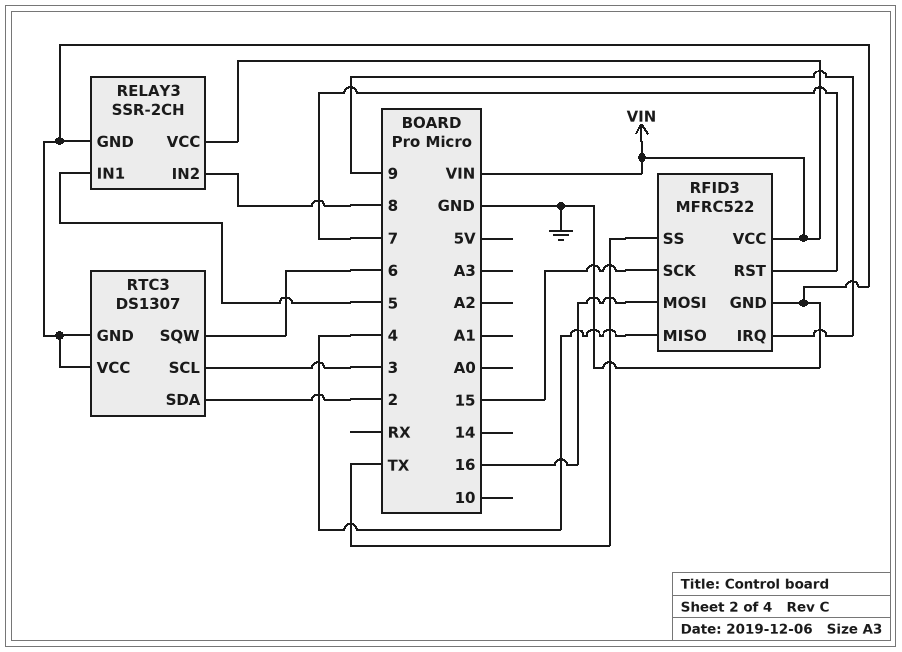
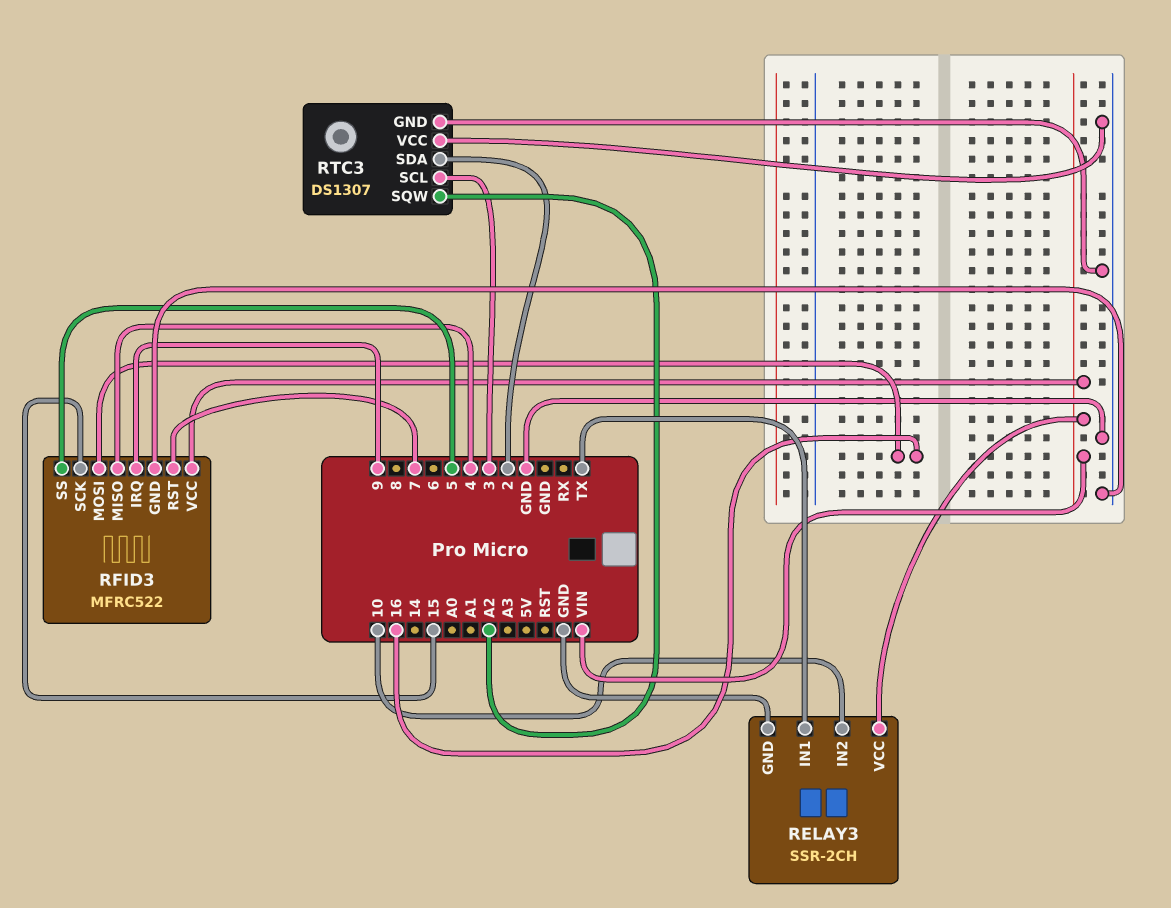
RELAY3 pin IN1: 5 -> TX
RELAY3 pin IN2: 8 -> 10
RFID3 pin SS: TX -> 5
RTC3 pin SQW: 6 -> A2

